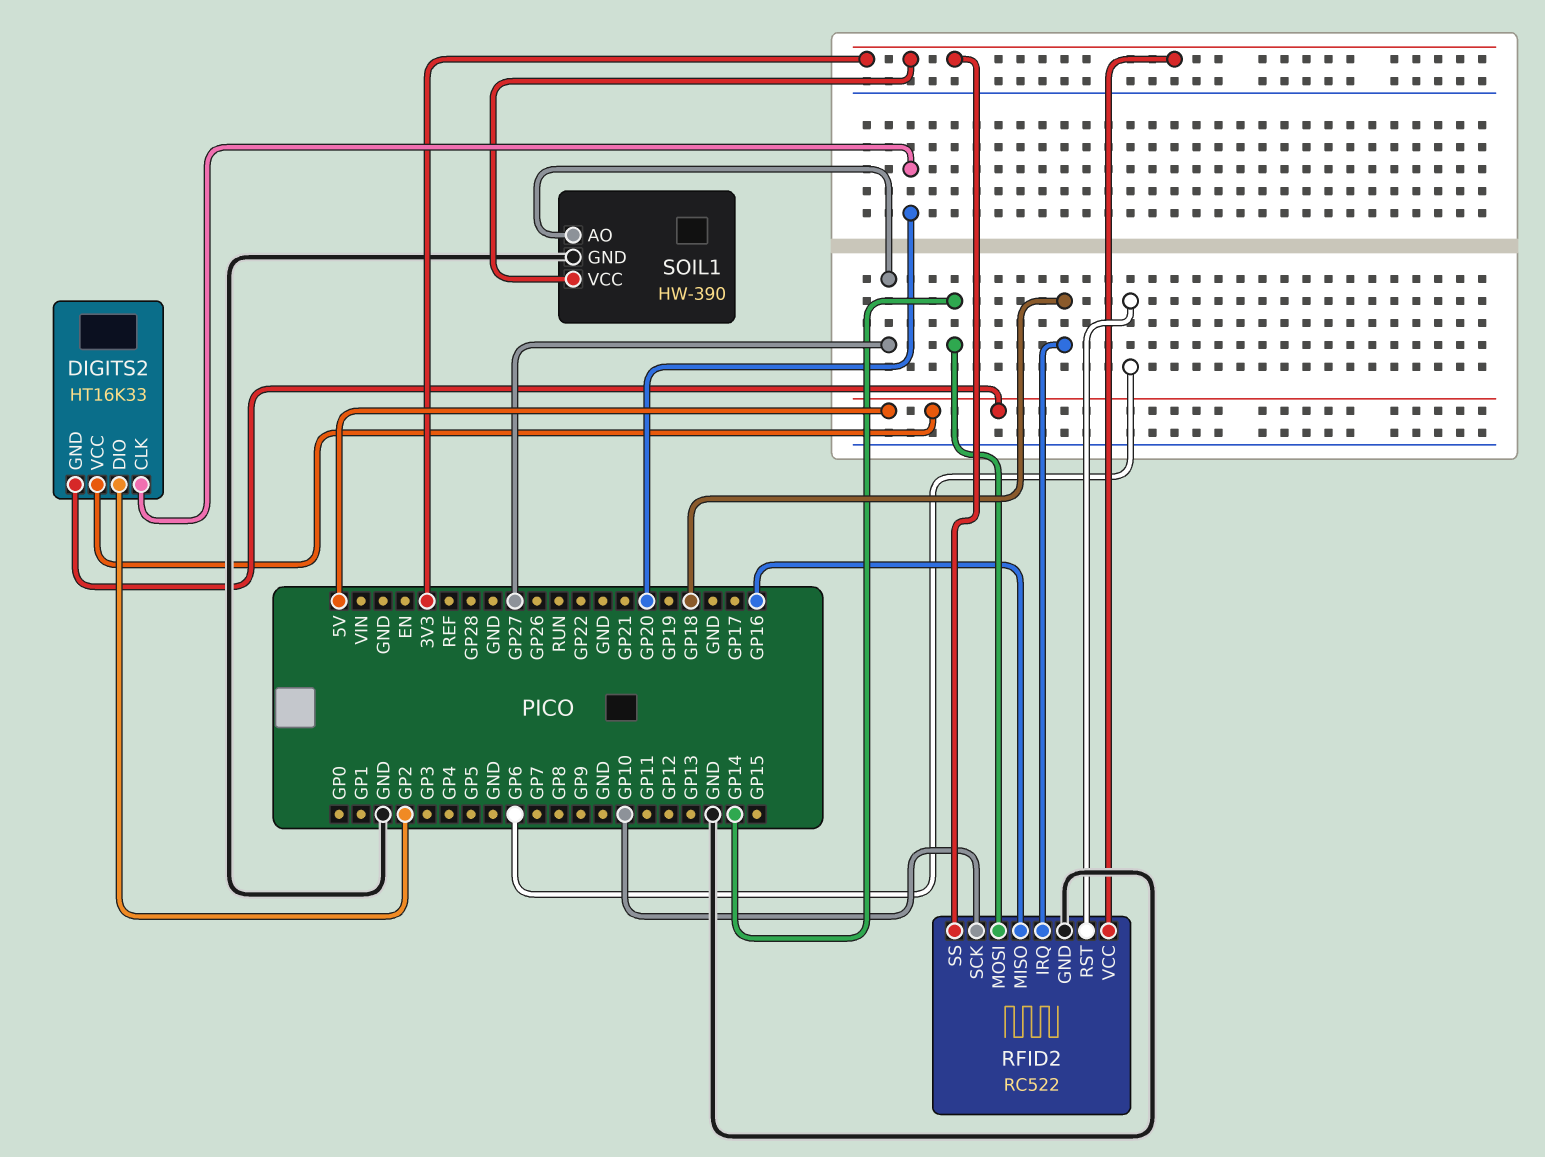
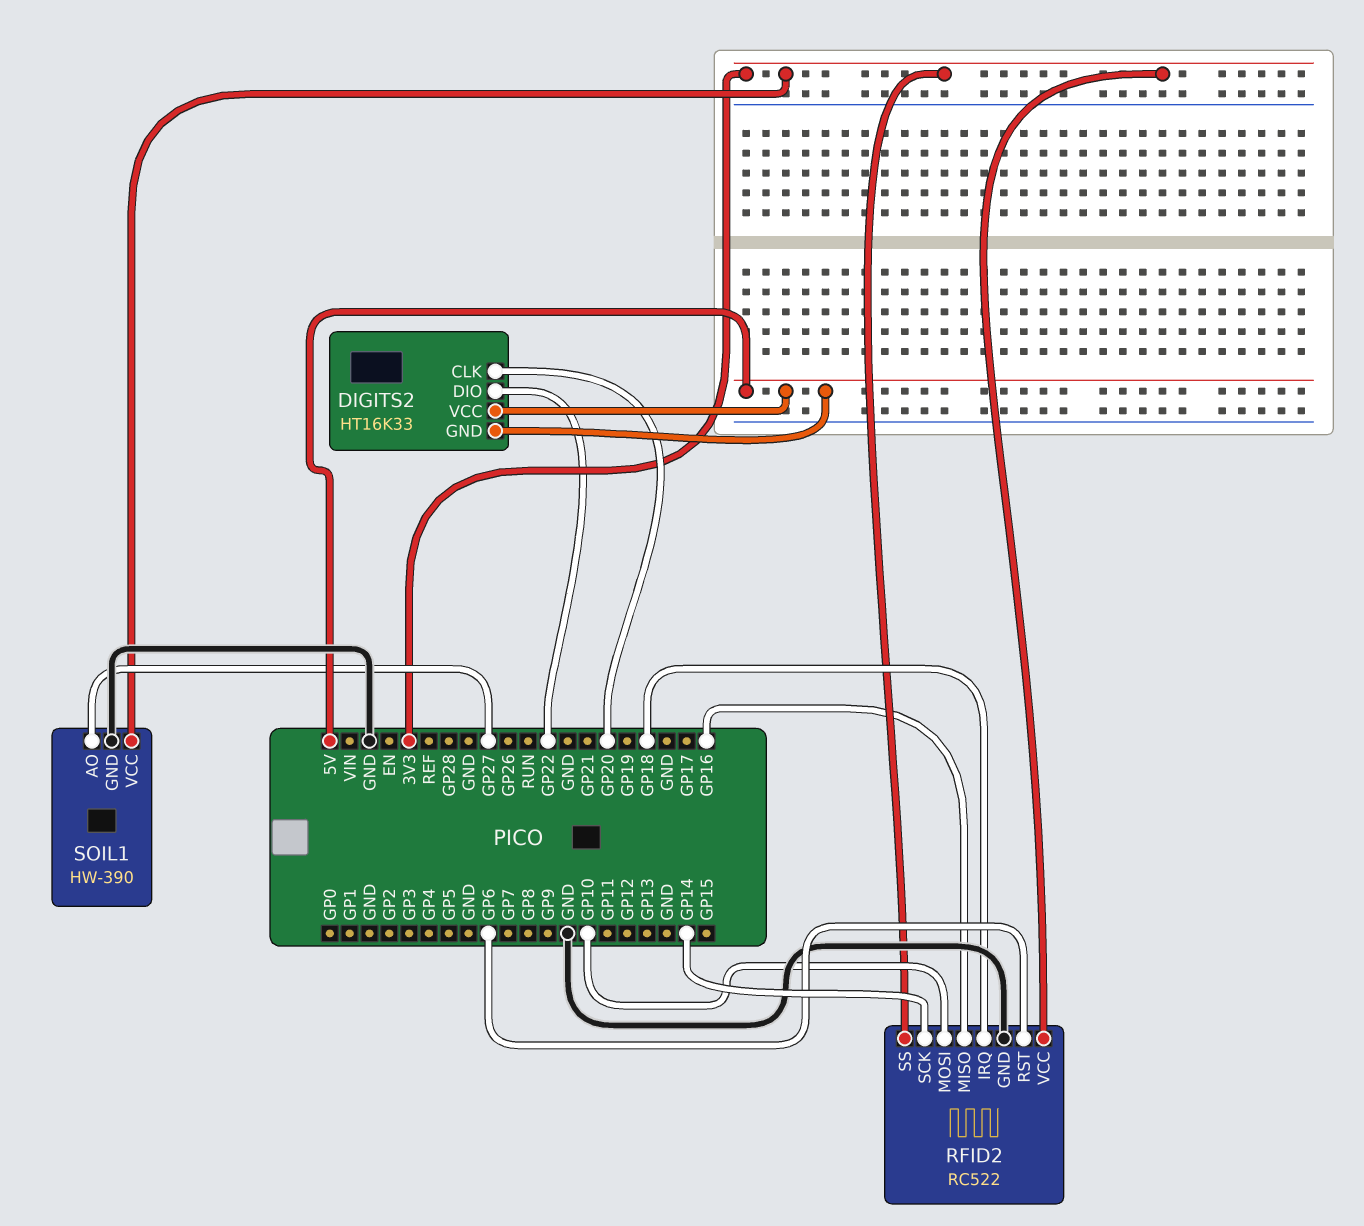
DIGITS2 pin DIO: GP2 -> GP22
RFID2 pin MOSI: GP14 -> GP10
RFID2 pin SCK: GP10 -> GP14

